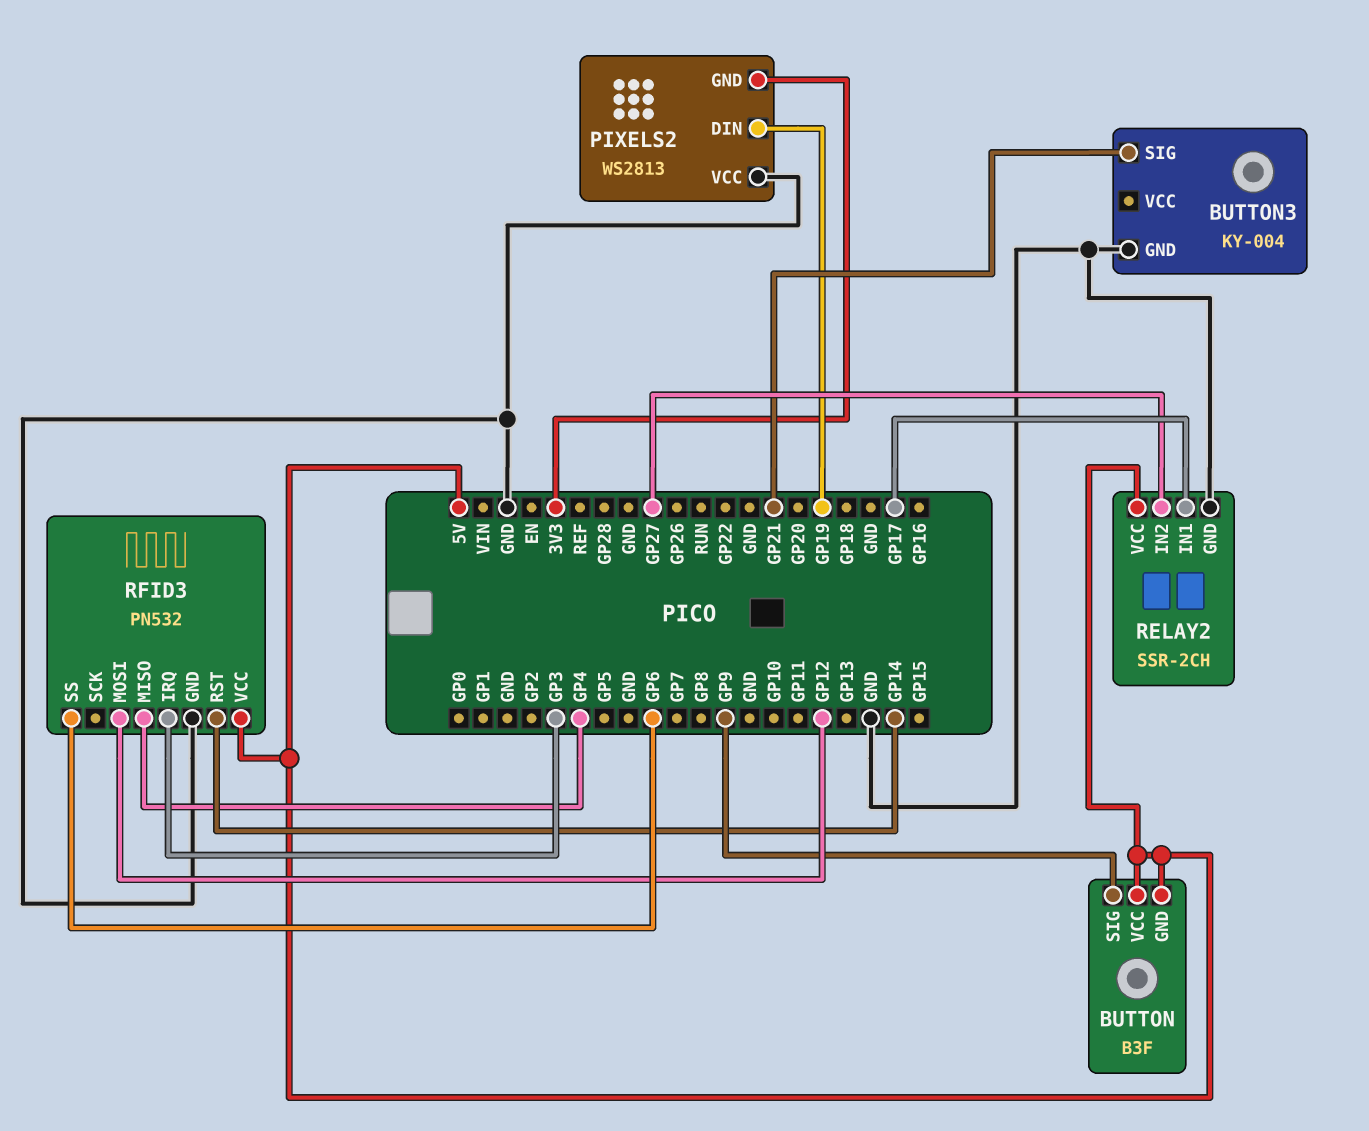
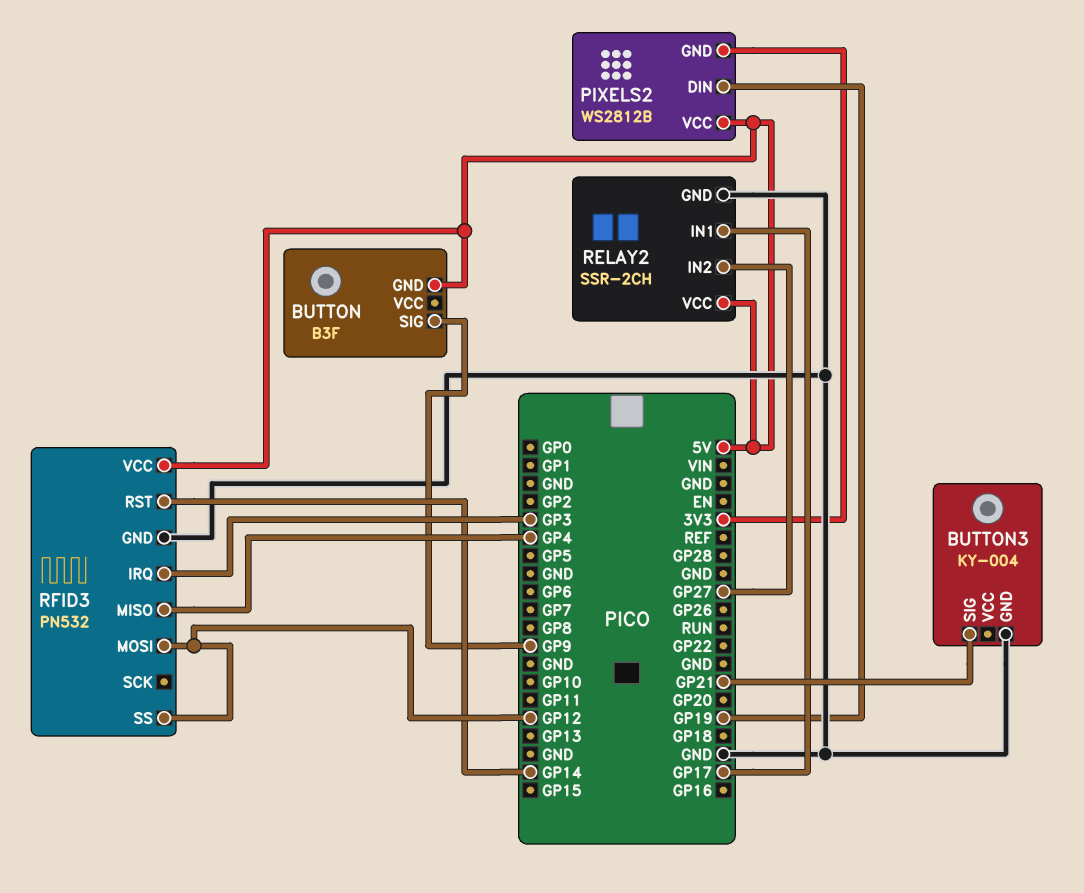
BUTTON pin VCC: 5V -> none
PIXELS2: WS2813 -> WS2812B
PIXELS2 pin VCC: GND -> 5V
RFID3 pin SS: GP6 -> GP12

